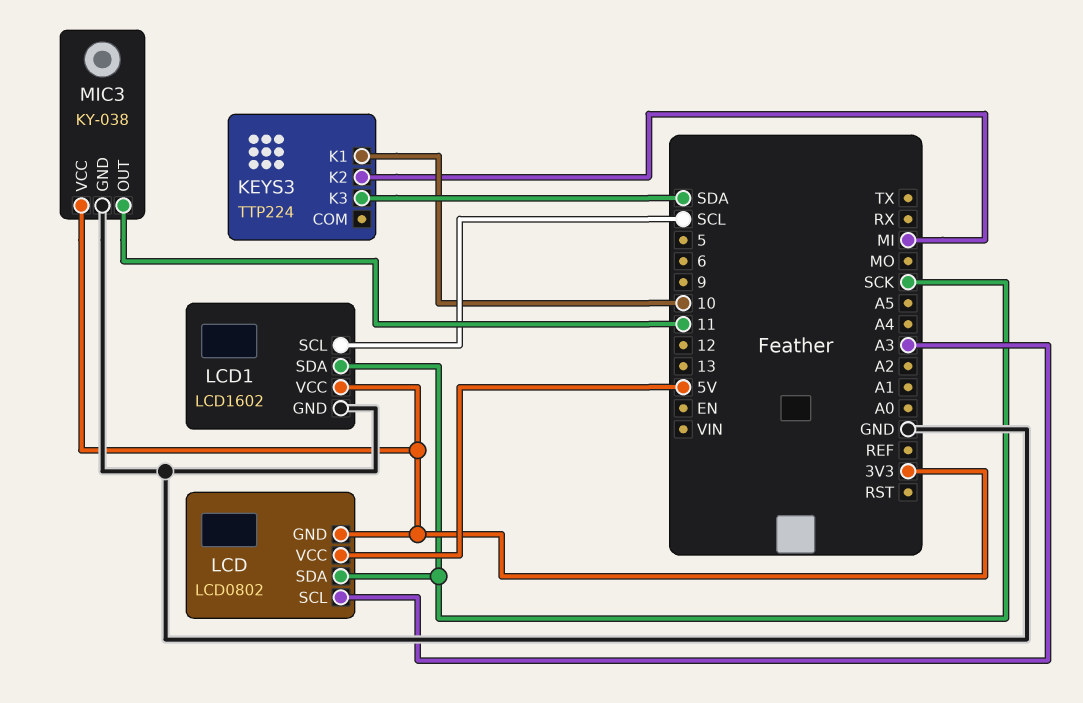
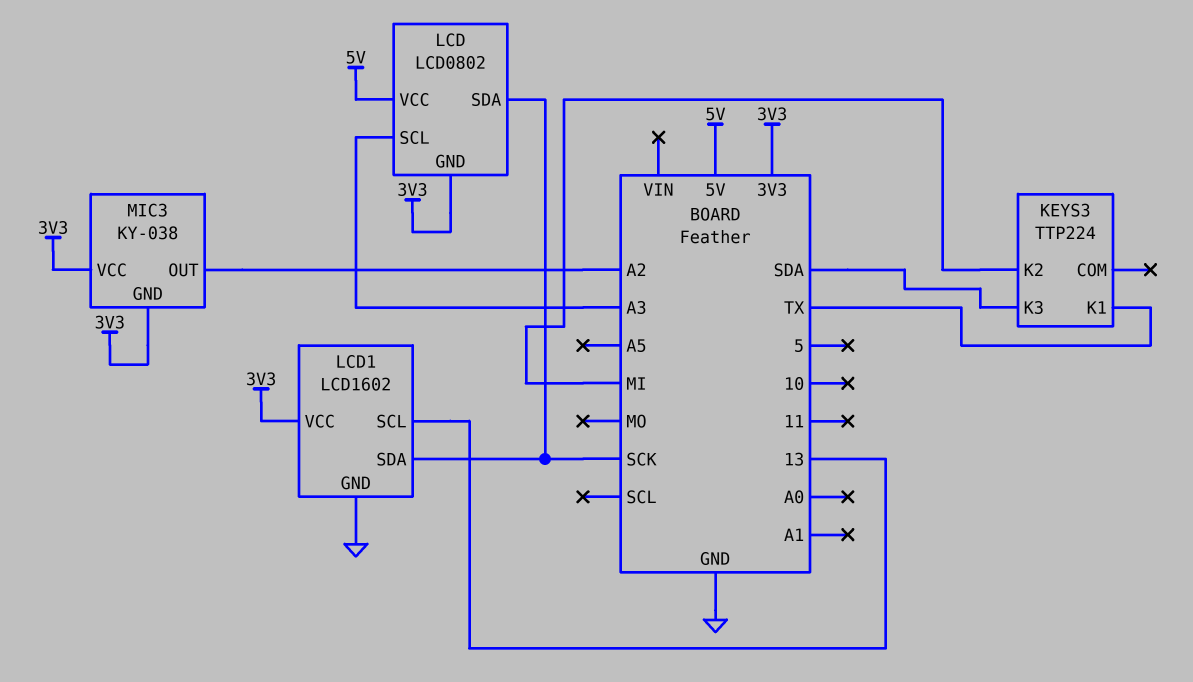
KEYS3 pin K1: 10 -> TX
LCD1 pin SCL: SCL -> 13
MIC3 pin GND: GND -> 3V3
MIC3 pin OUT: 11 -> A2

